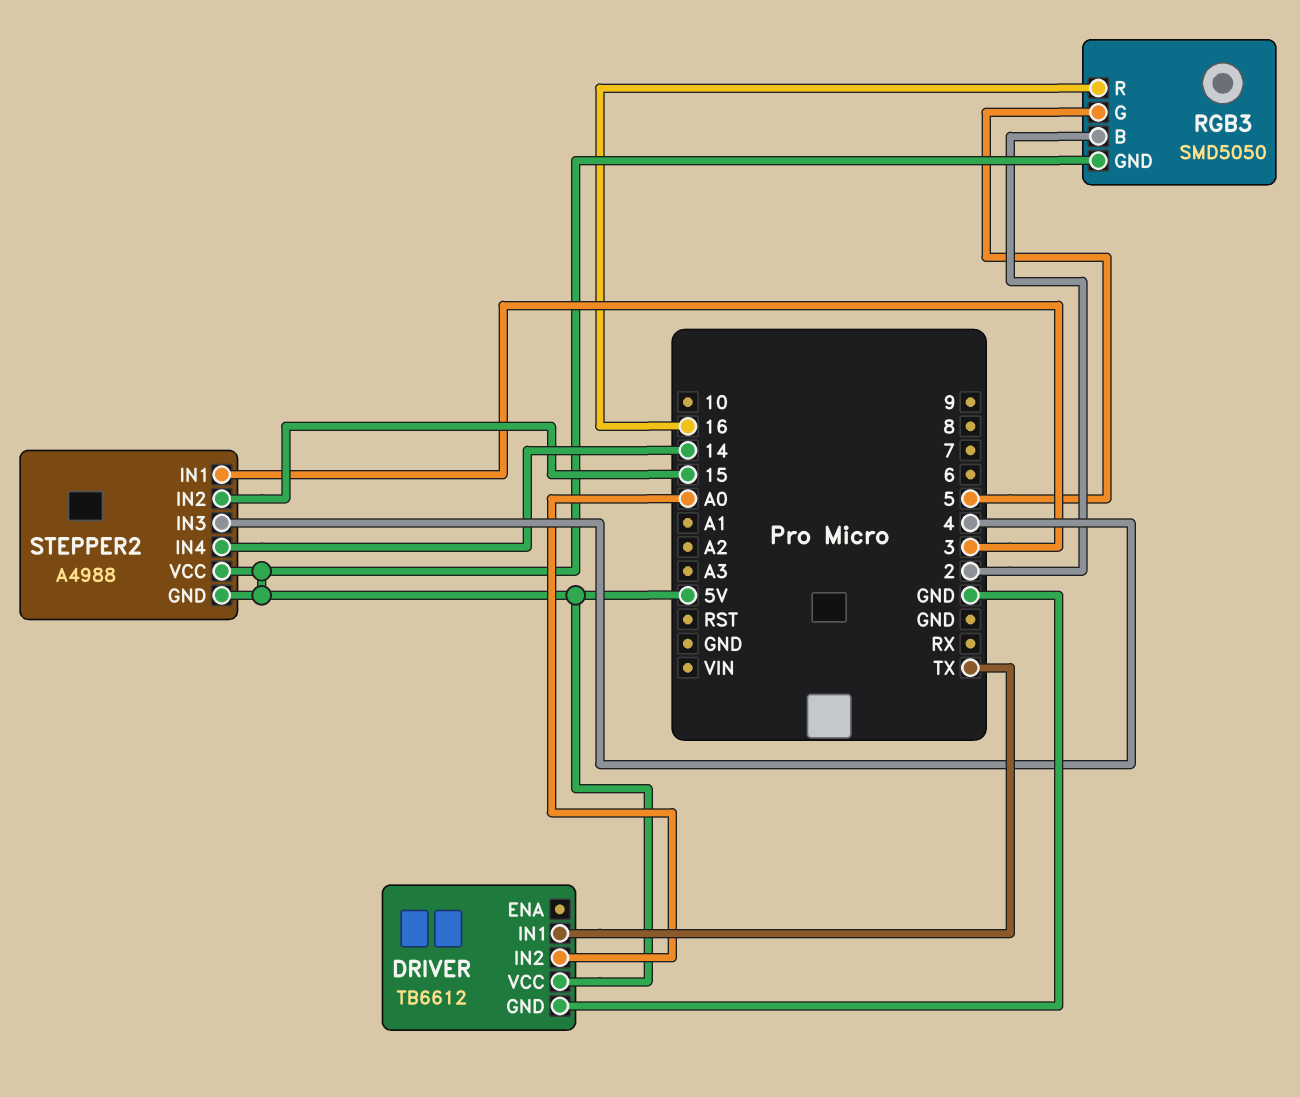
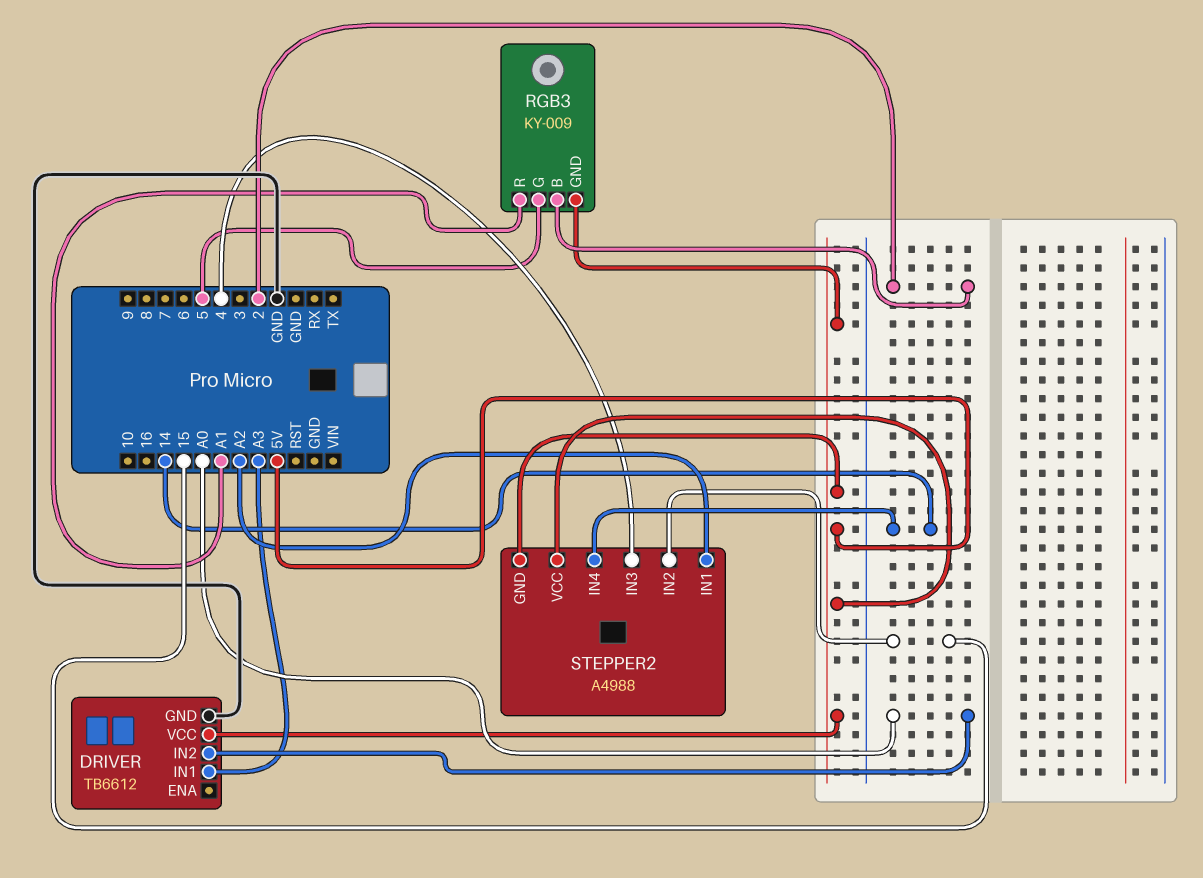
DRIVER pin IN1: TX -> A3
RGB3: SMD5050 -> KY-009
RGB3 pin R: 16 -> A1
STEPPER2 pin IN1: 3 -> A2

